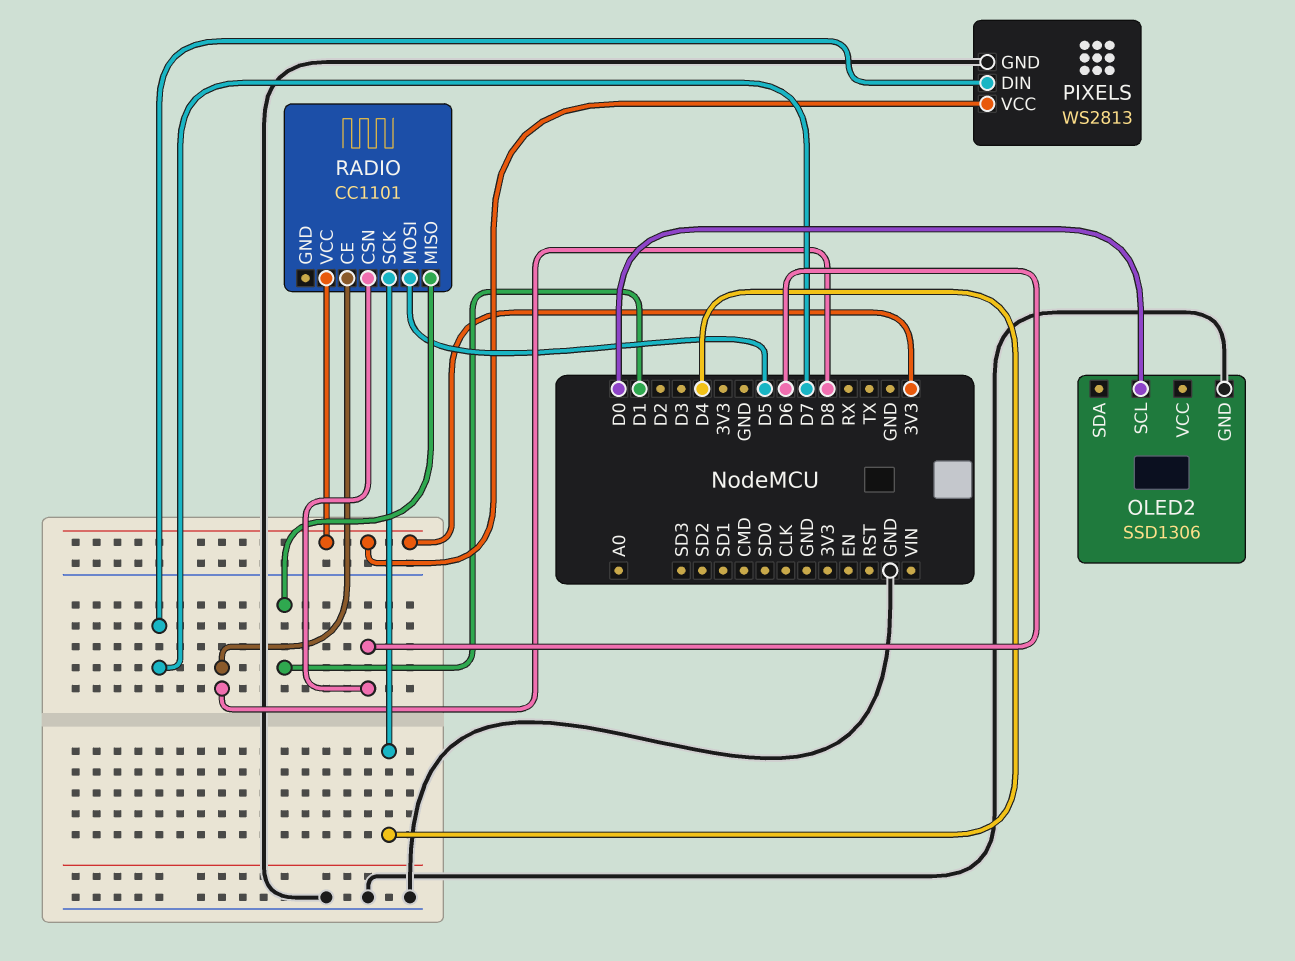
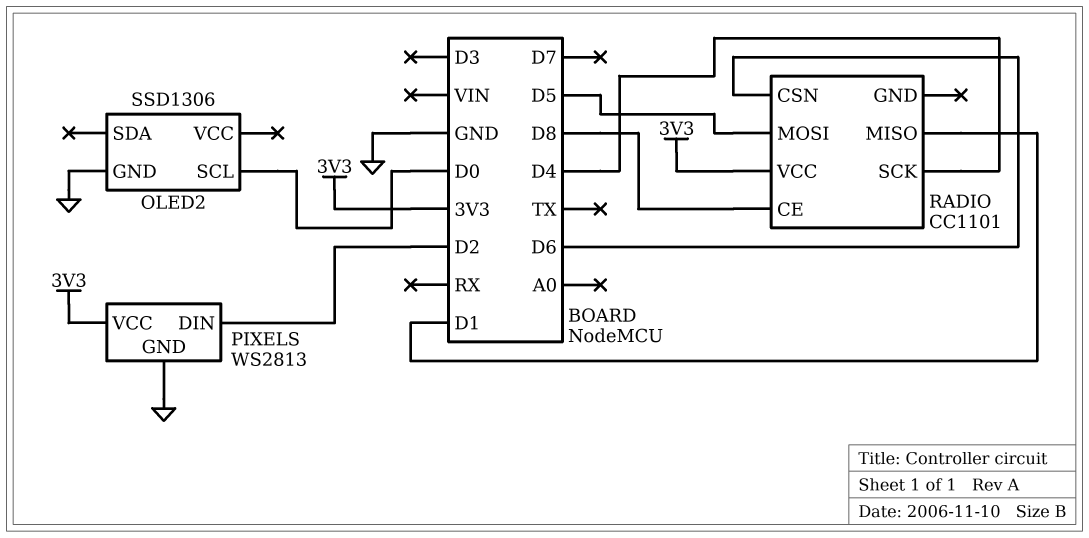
PIXELS pin DIN: D7 -> D2

